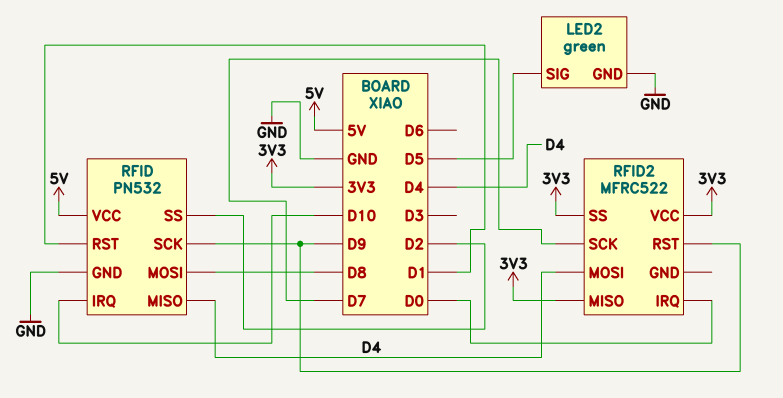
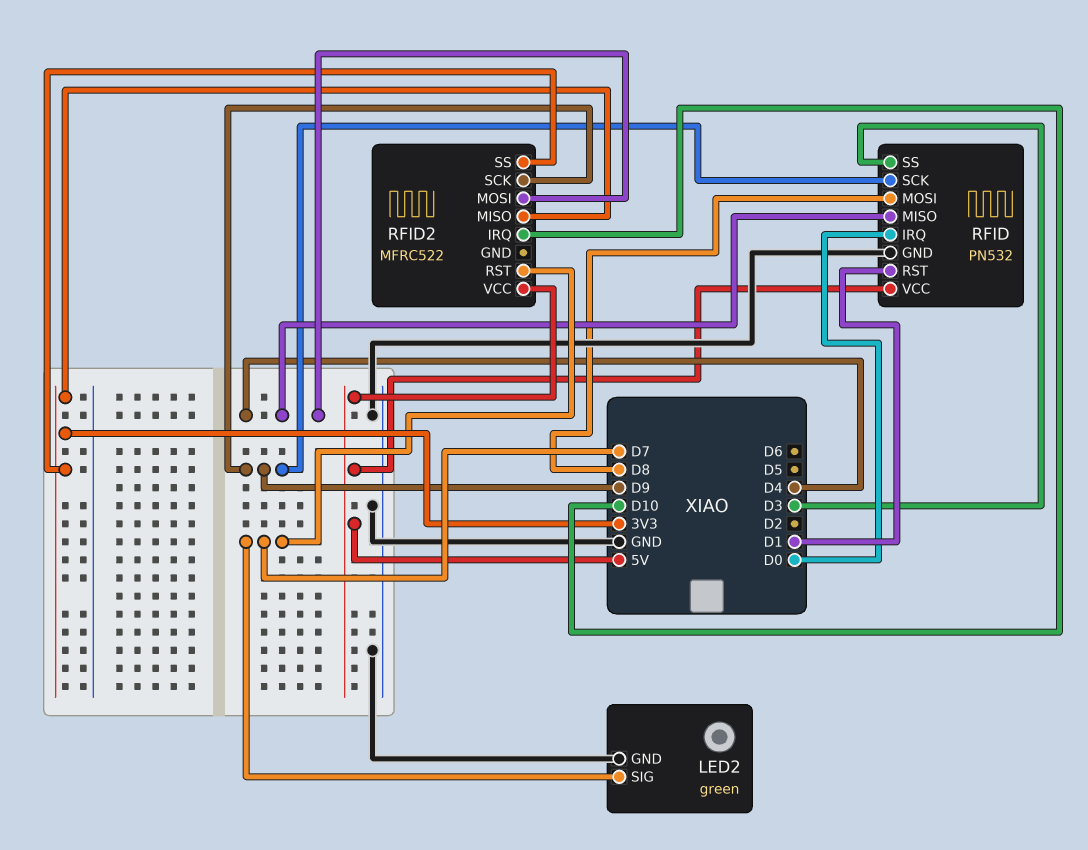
LED2 pin SIG: D5 -> D7
RFID pin IRQ: D10 -> D0
RFID pin SS: D2 -> D3
RFID2 pin IRQ: D0 -> D10
RFID2 pin RST: D9 -> D7
RFID2 pin SCK: D7 -> D9
RFID2 pin VCC: 3V3 -> 5V

